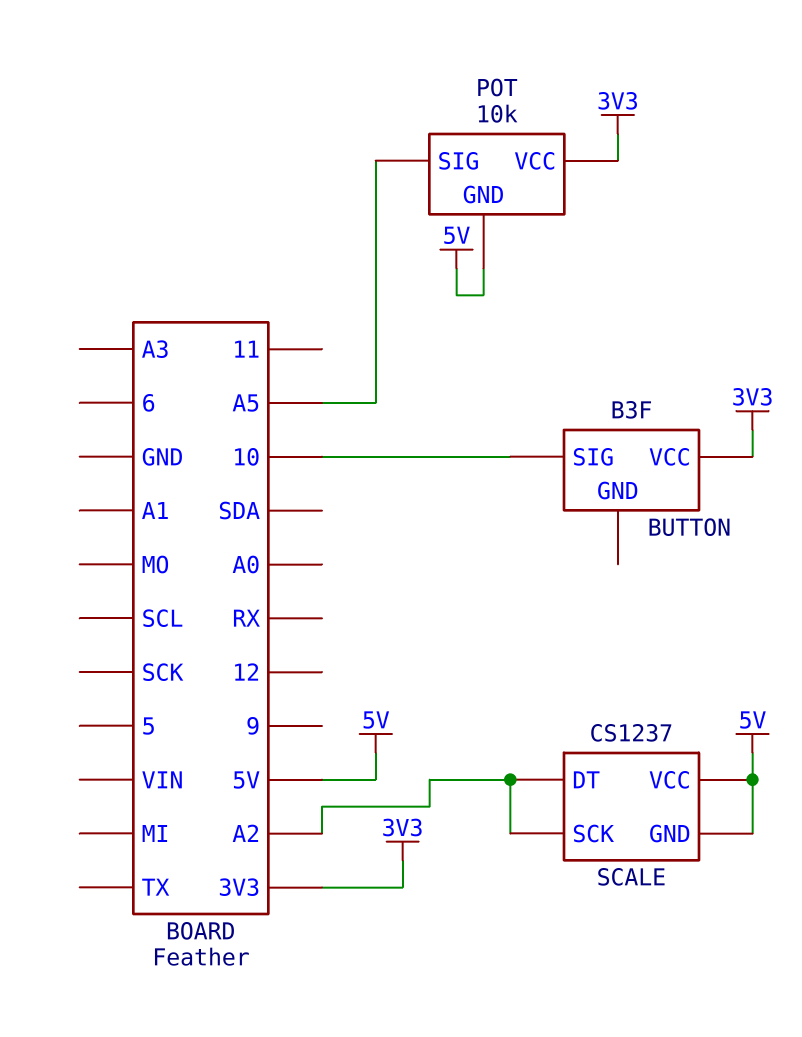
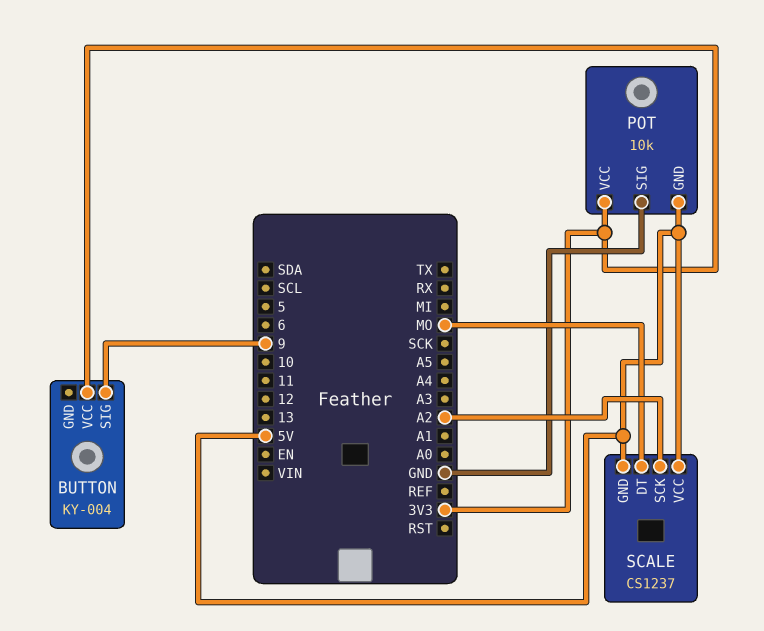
BUTTON: B3F -> KY-004
BUTTON pin SIG: 10 -> 9
POT pin SIG: A5 -> GND
SCALE pin DT: A2 -> MO

